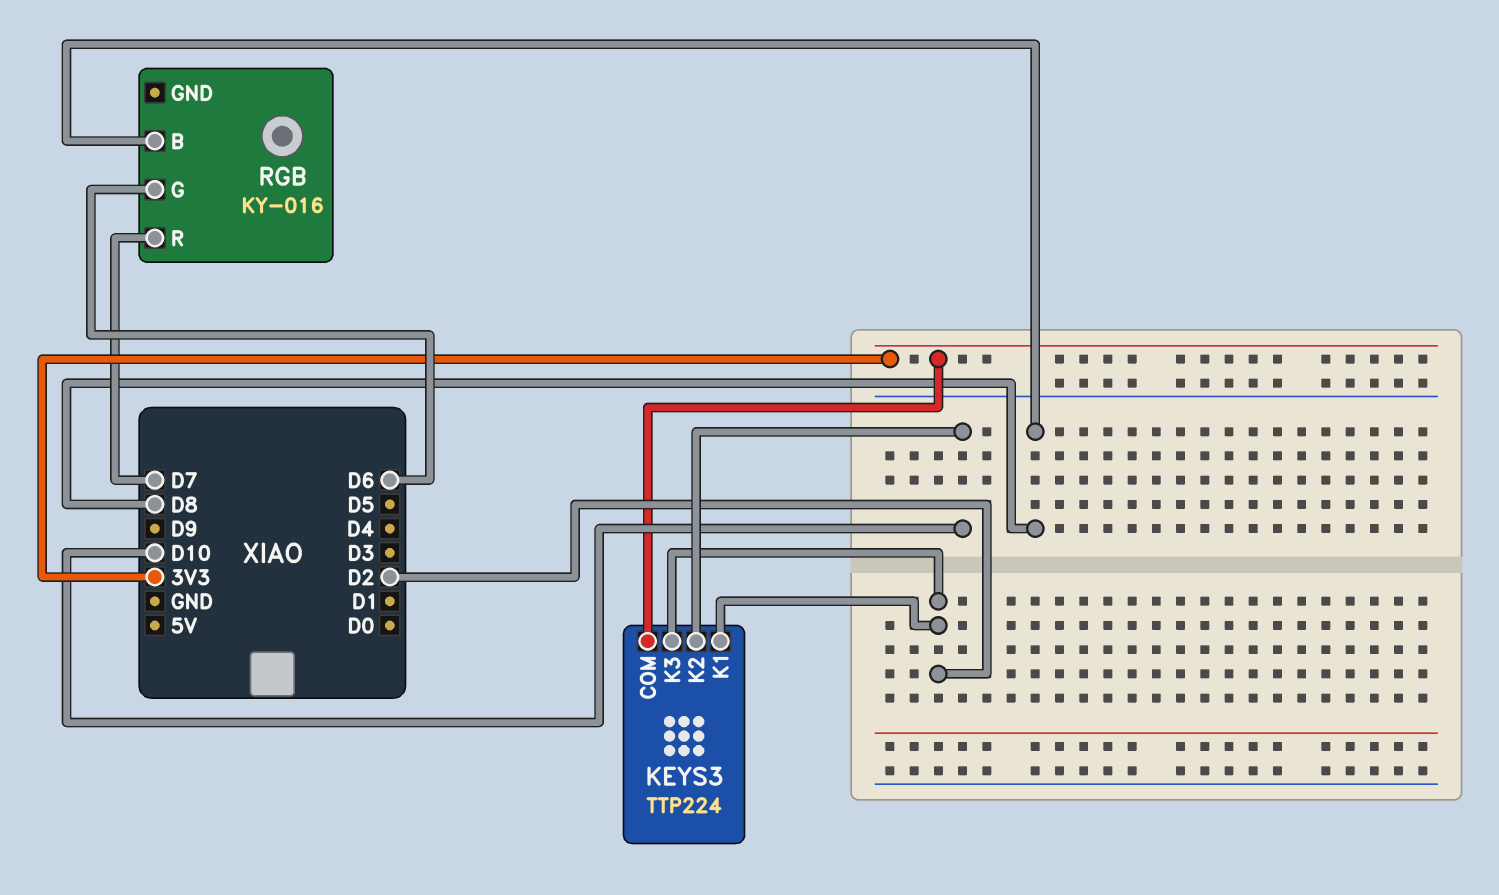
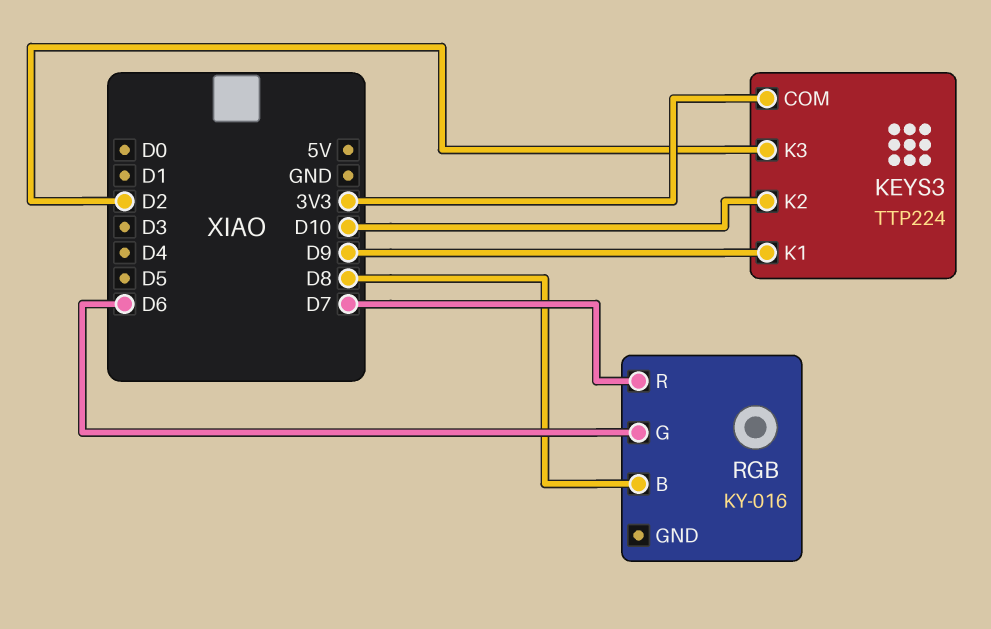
KEYS3 pin K1: D2 -> D9

